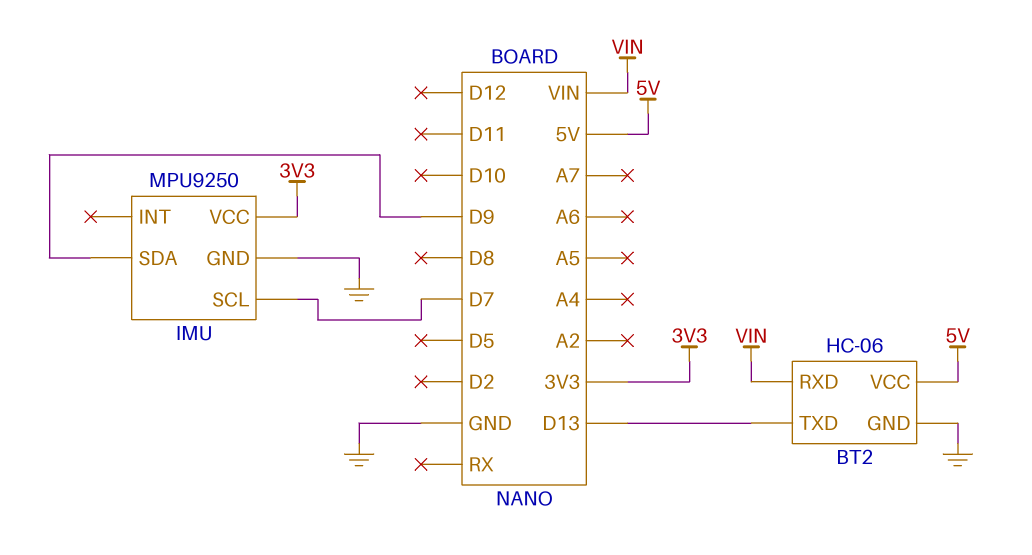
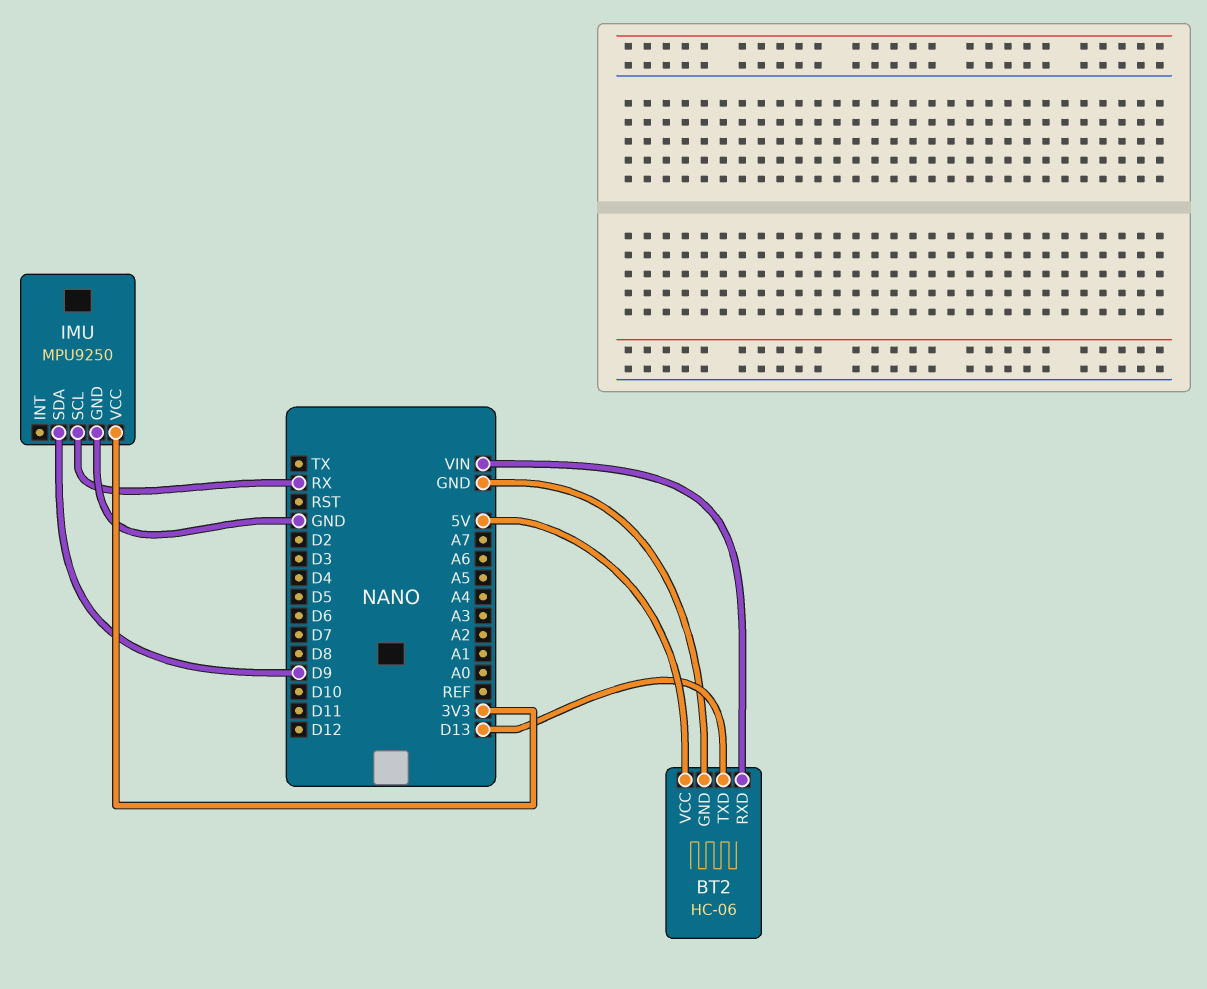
IMU pin SCL: D7 -> RX

